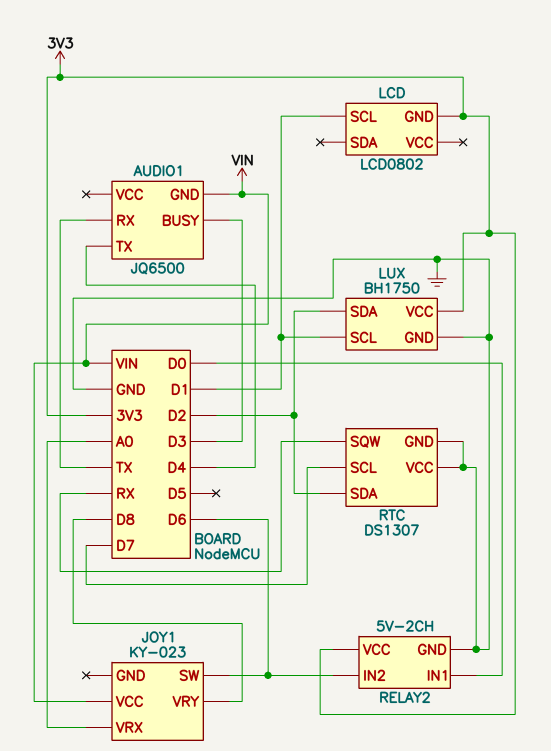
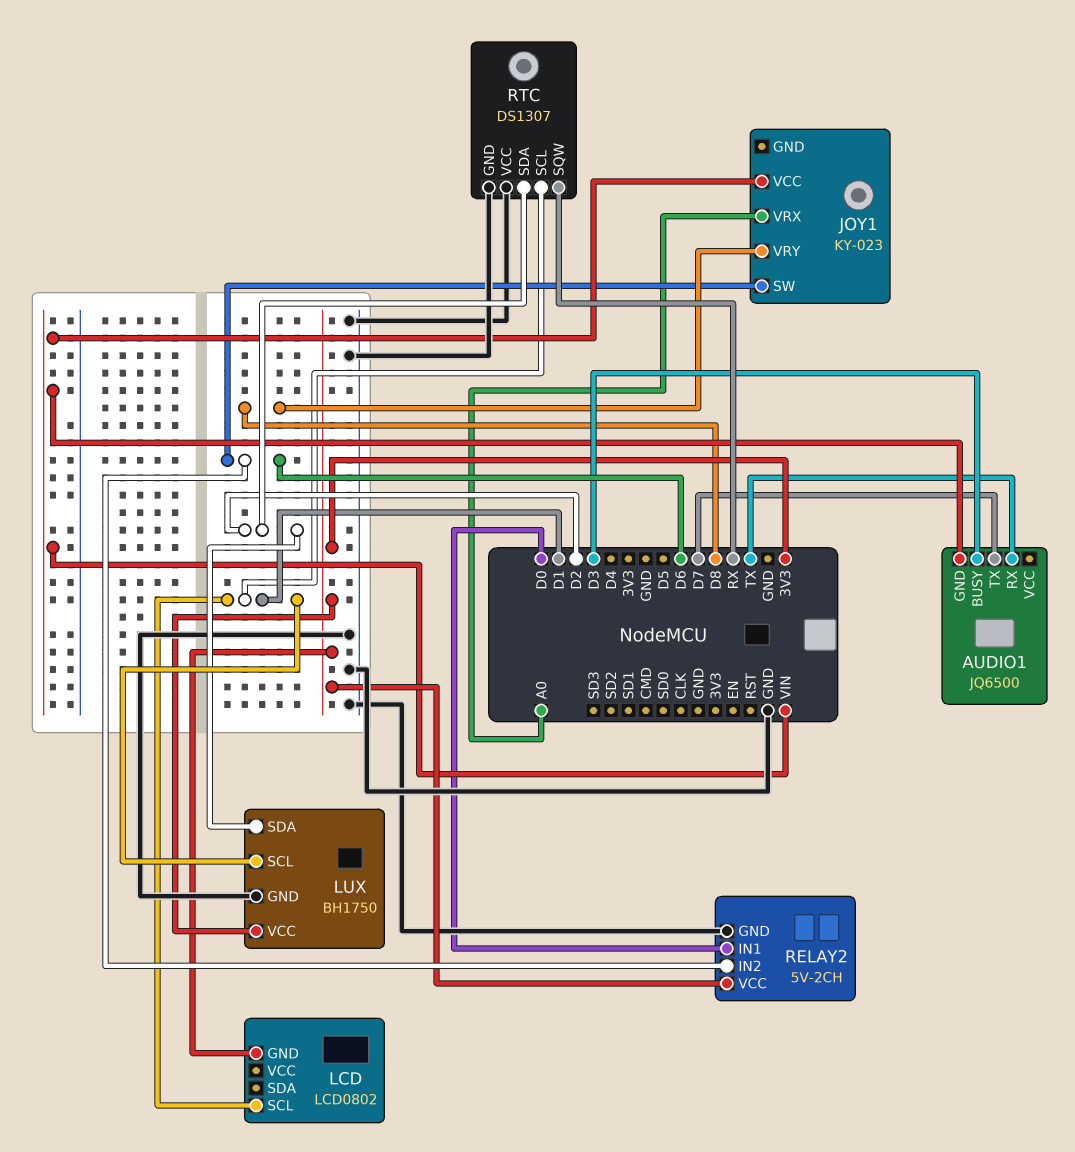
AUDIO1 pin TX: D4 -> D7
RTC pin SCL: D7 -> D1

